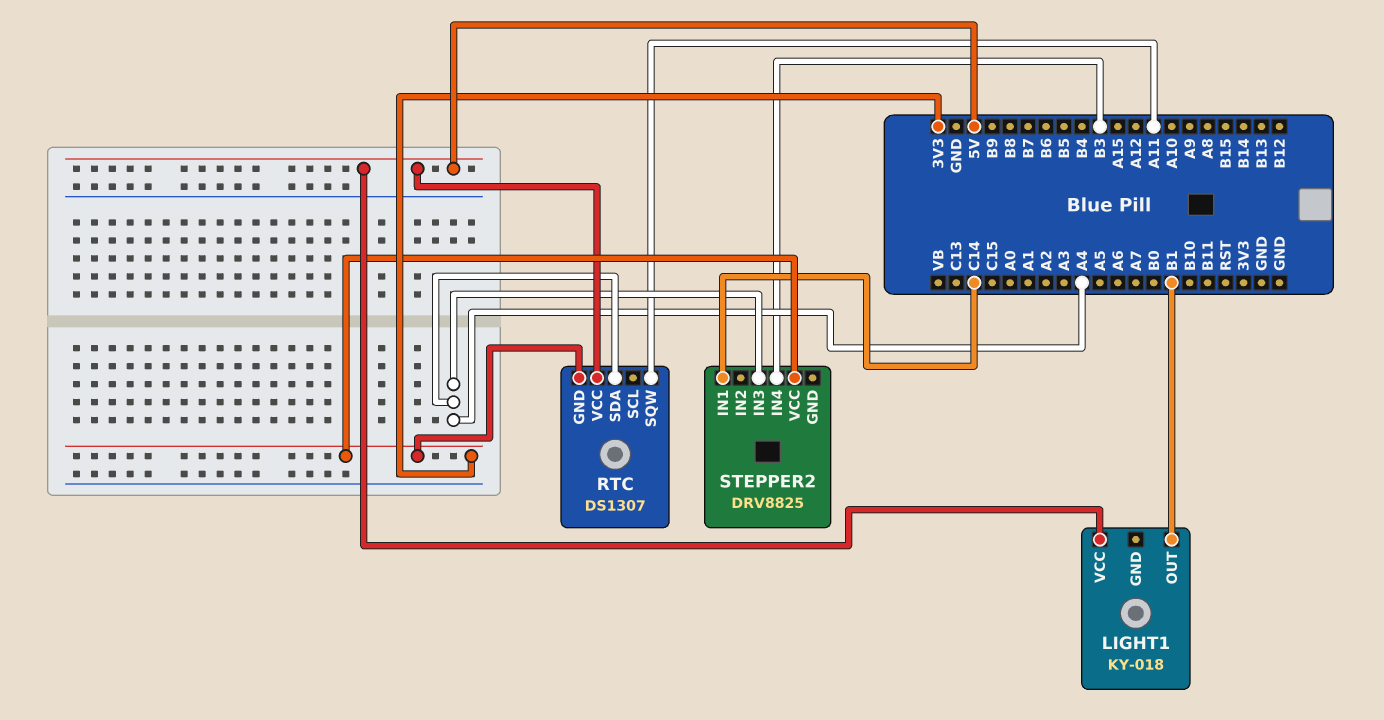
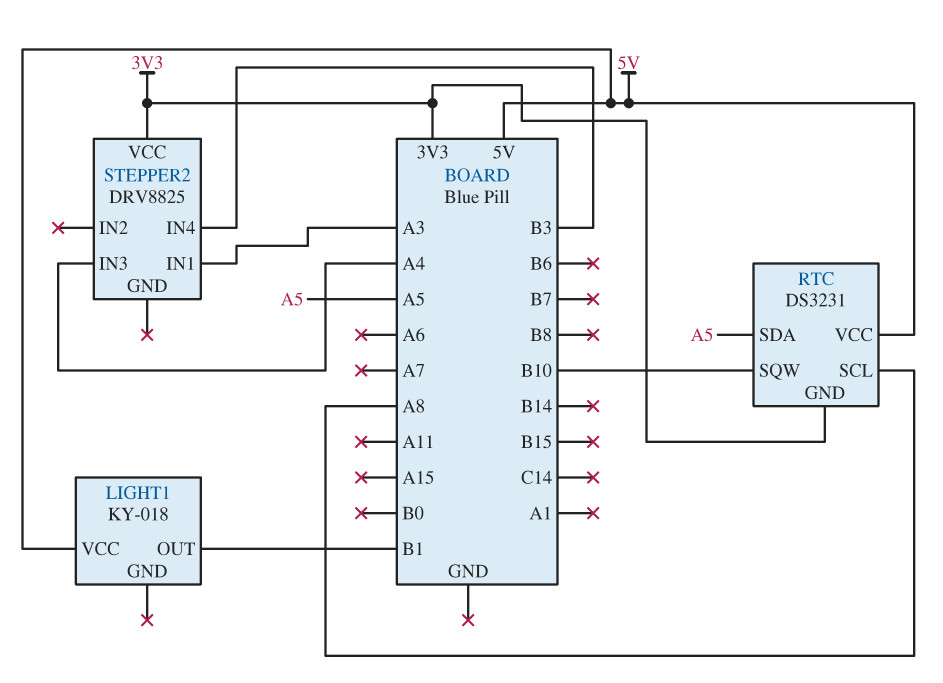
RTC: DS1307 -> DS3231
RTC pin SCL: none -> A8
RTC pin SDA: A4 -> A5
RTC pin SQW: A11 -> B10
STEPPER2 pin IN1: C14 -> A3

